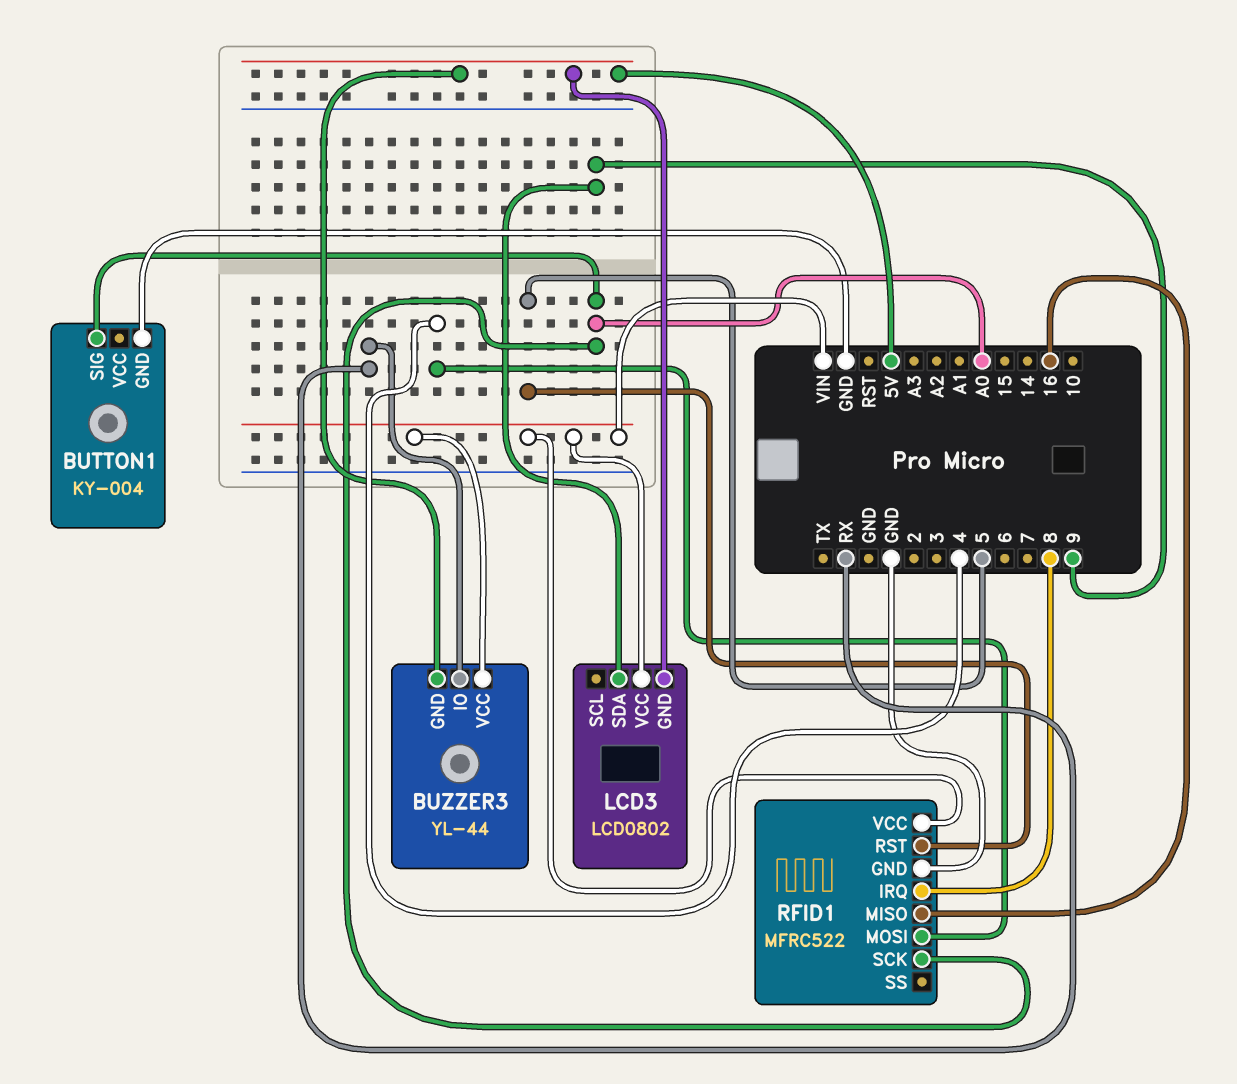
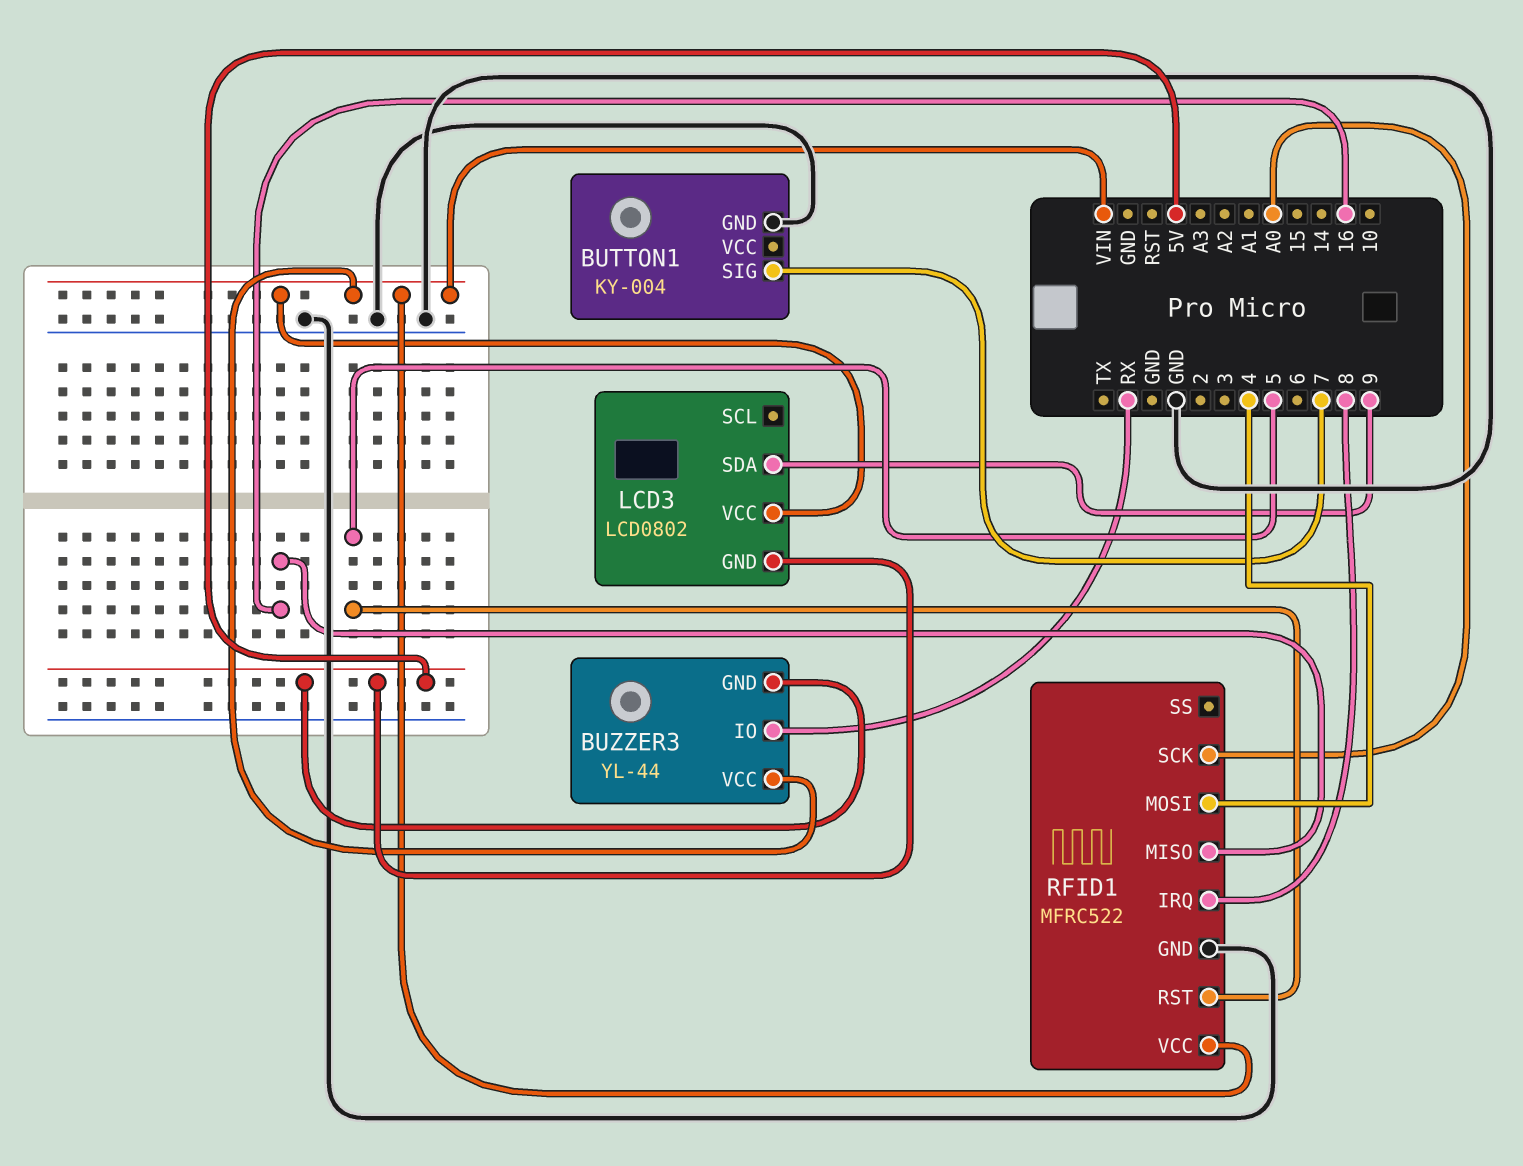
BUTTON1 pin SIG: A0 -> 7

